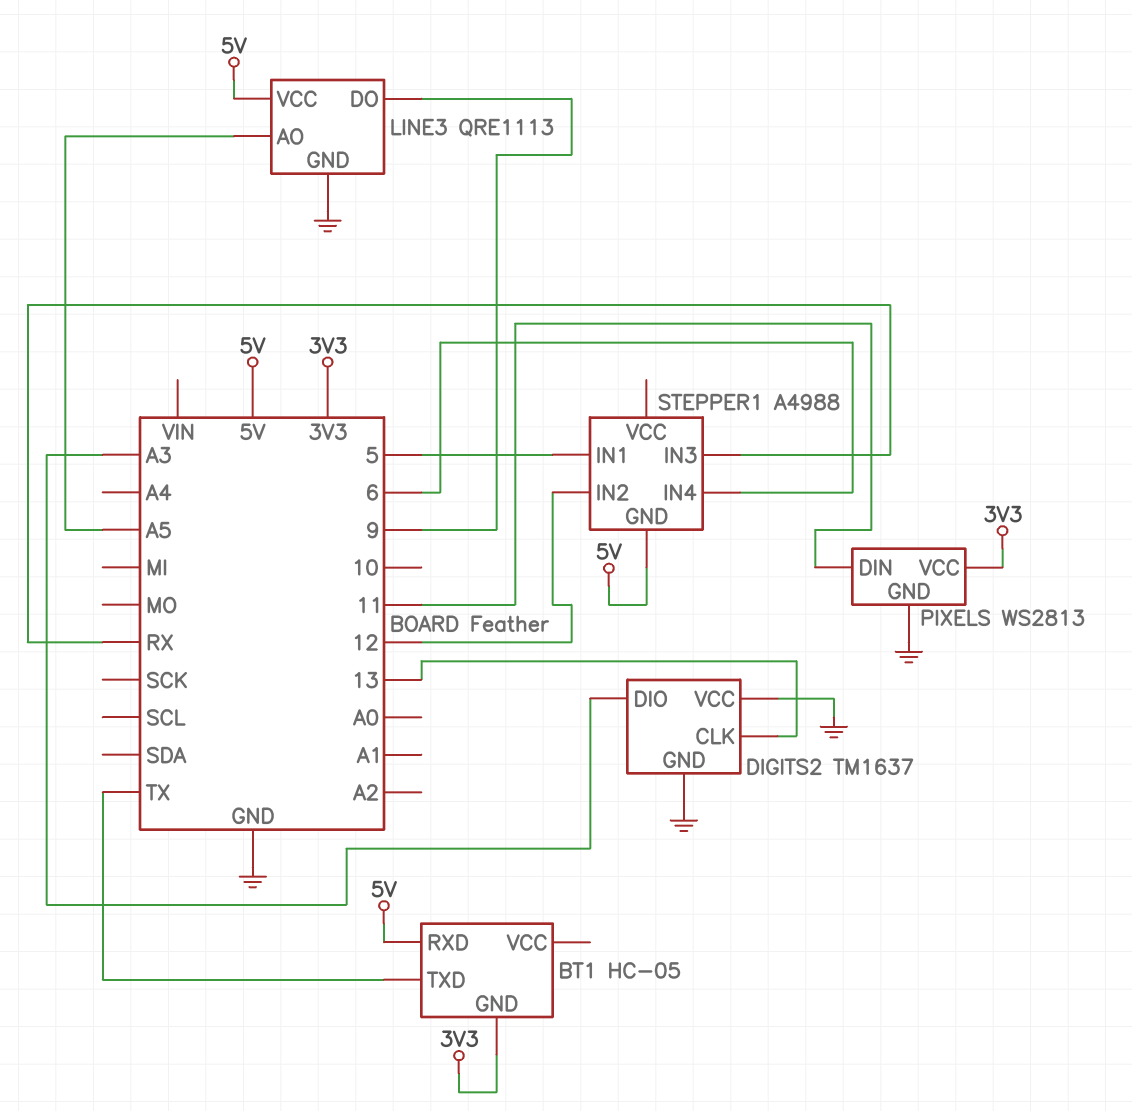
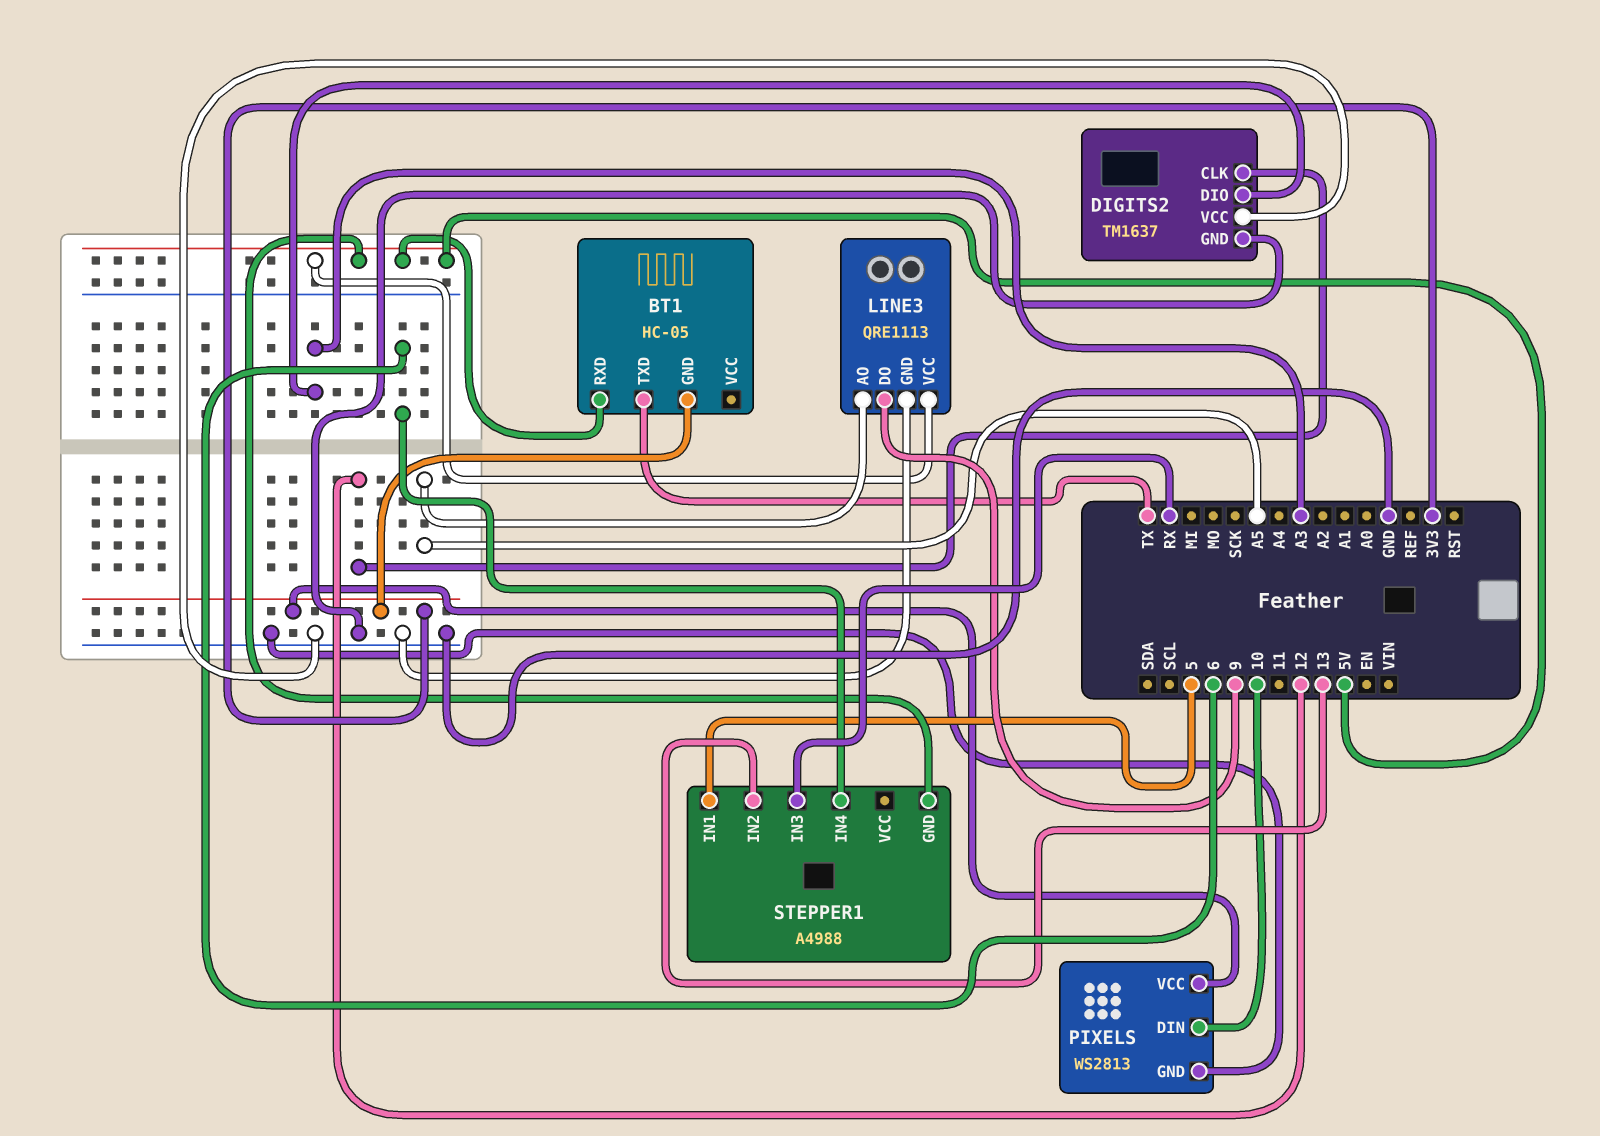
DIGITS2 pin CLK: 13 -> 12
PIXELS pin DIN: 11 -> 10
STEPPER1 pin IN2: 12 -> 13

